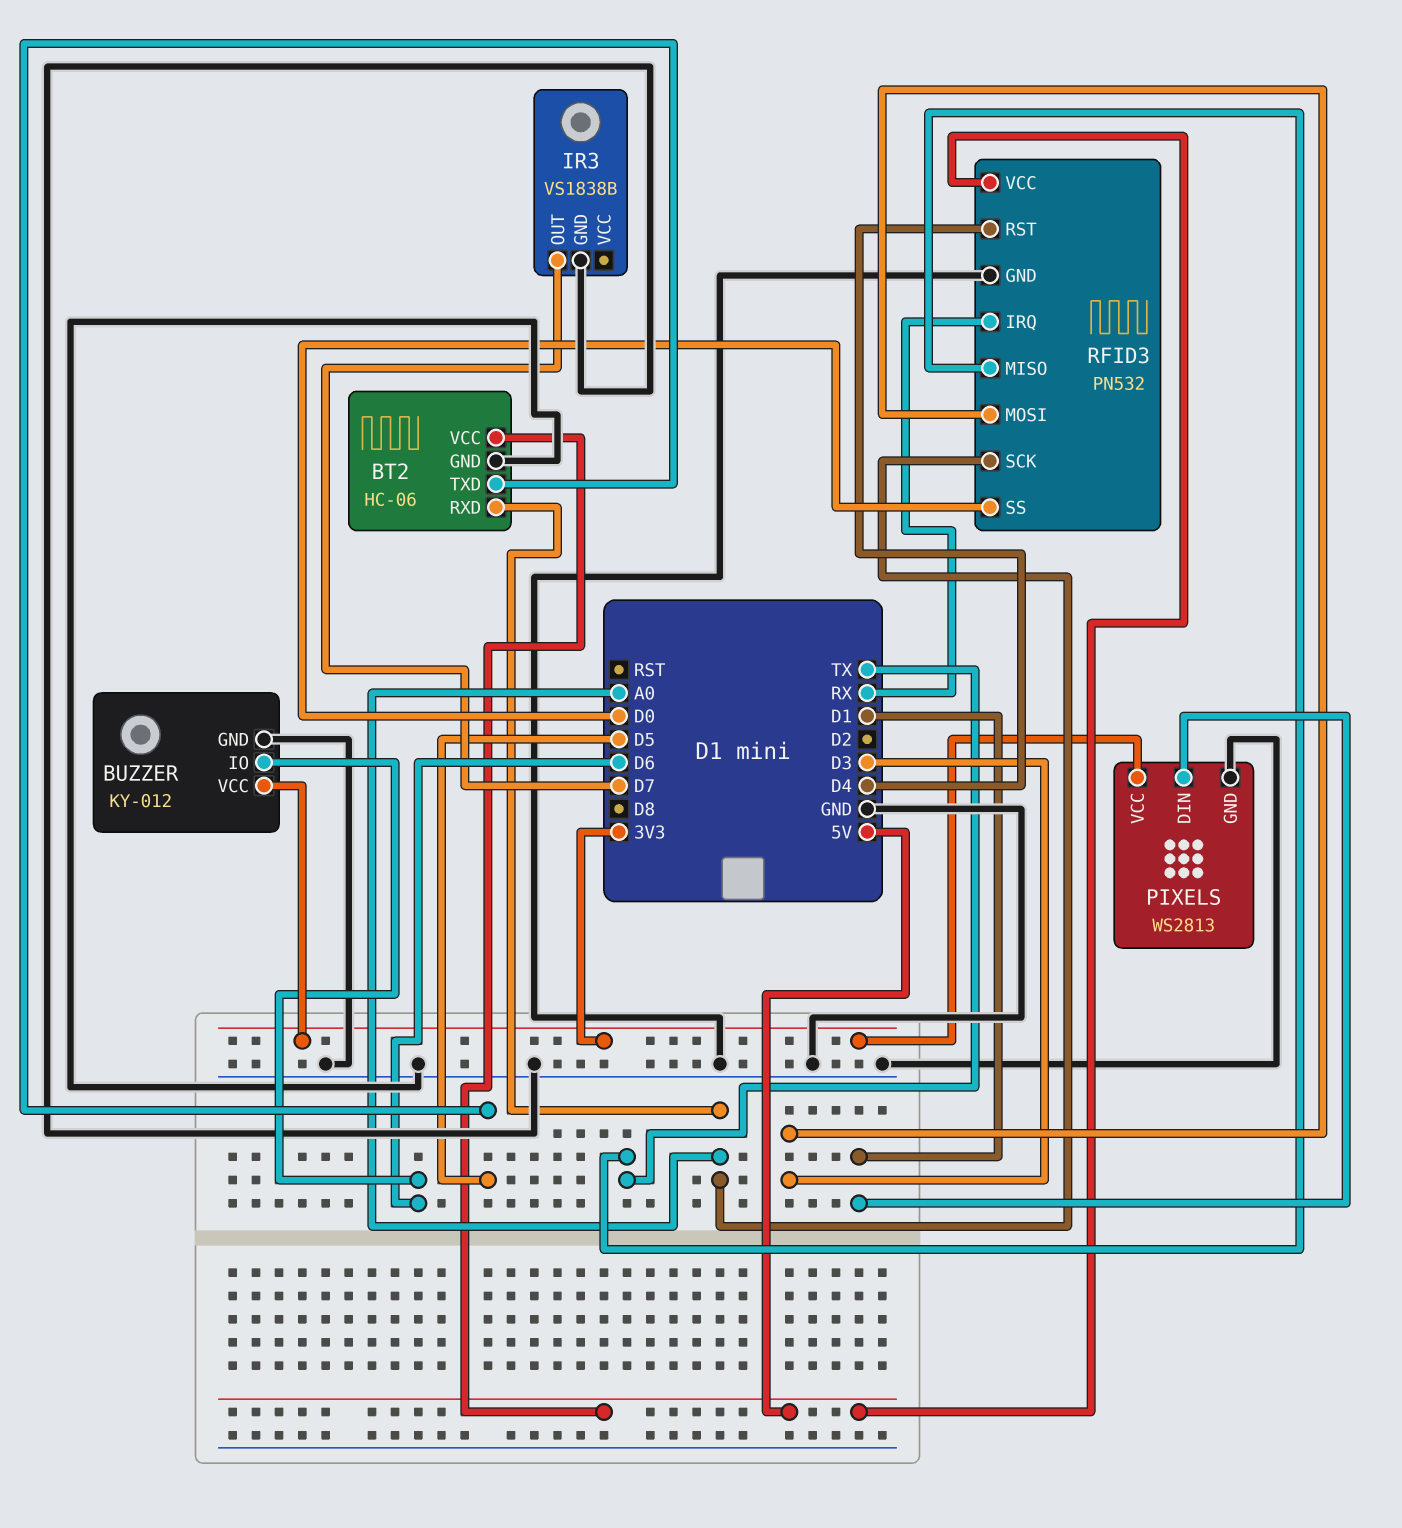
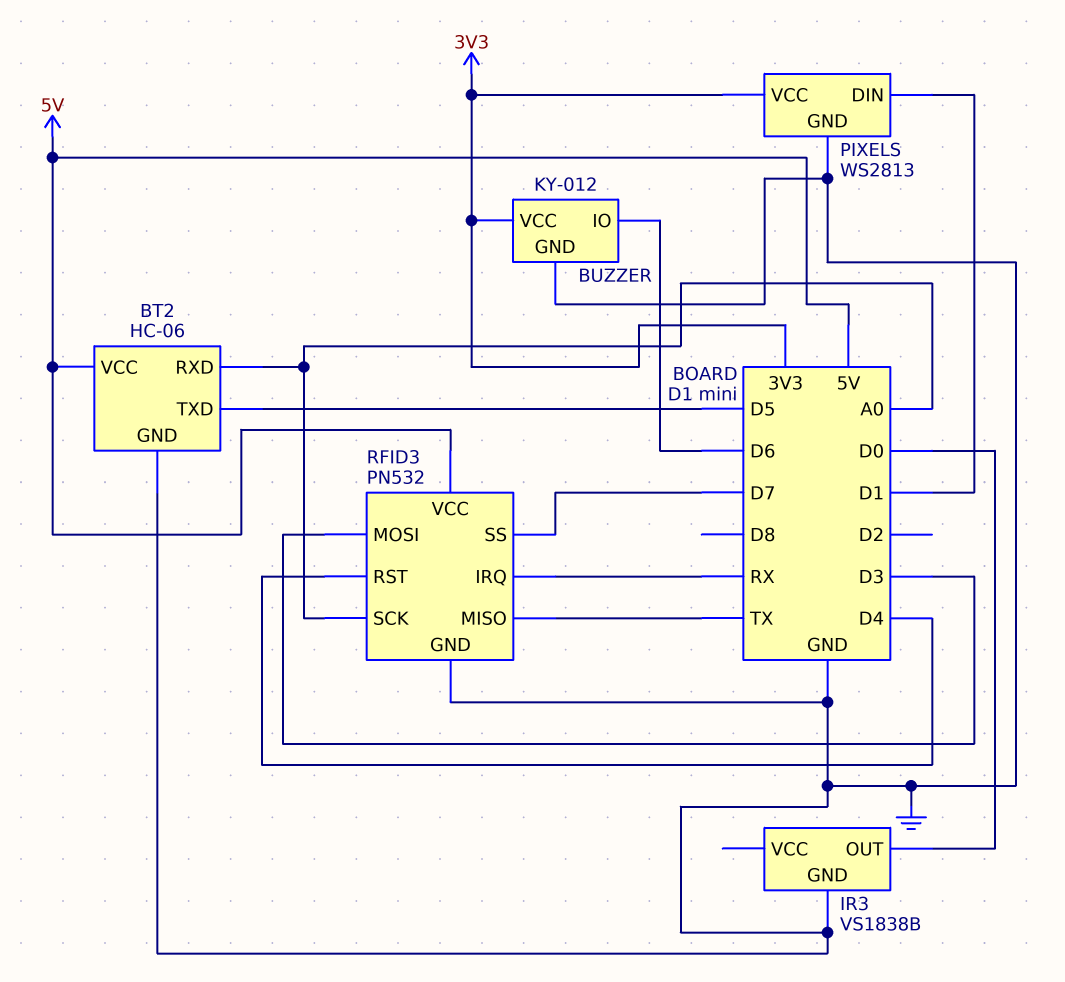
IR3 pin OUT: D7 -> D0
RFID3 pin SS: D0 -> D7

